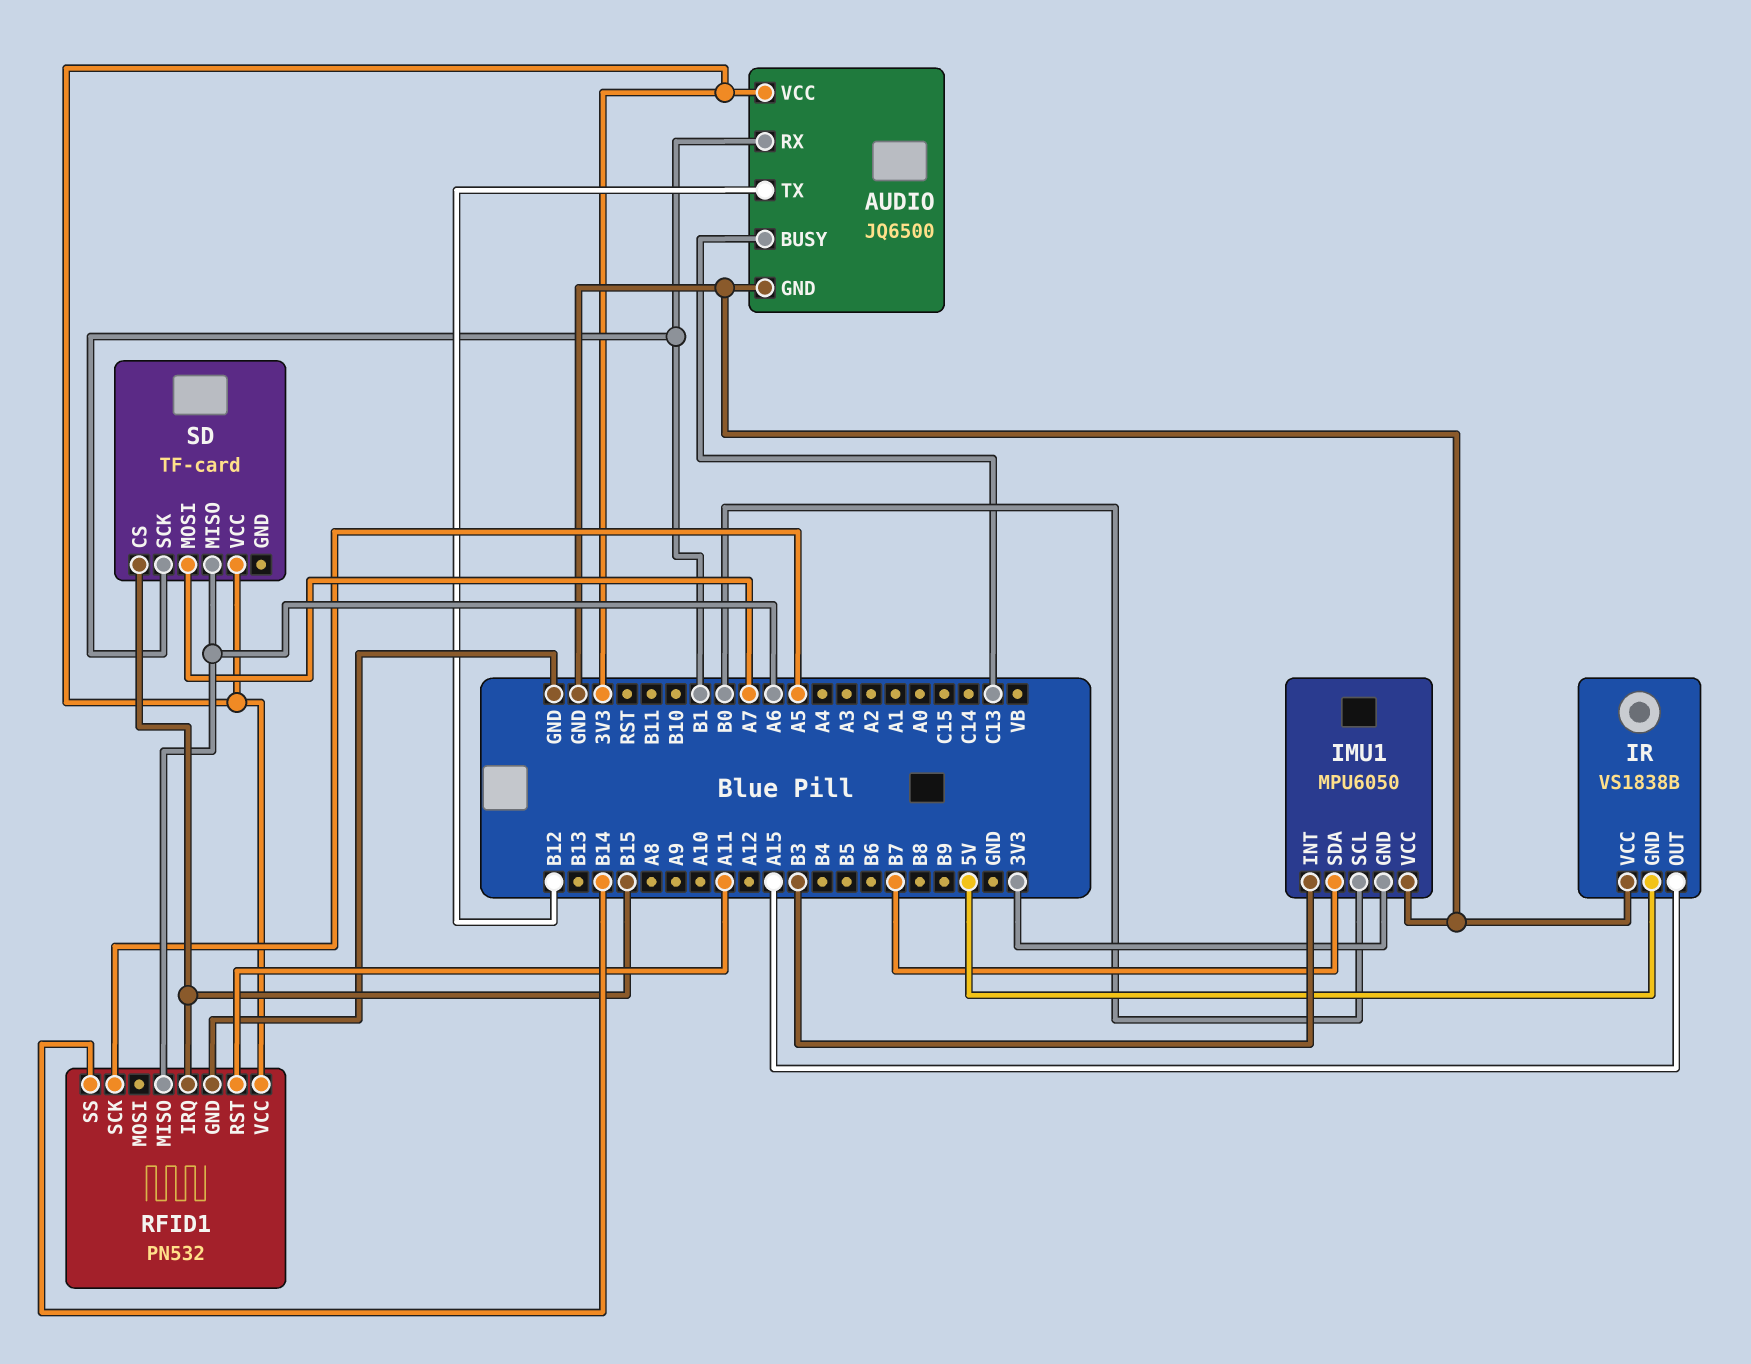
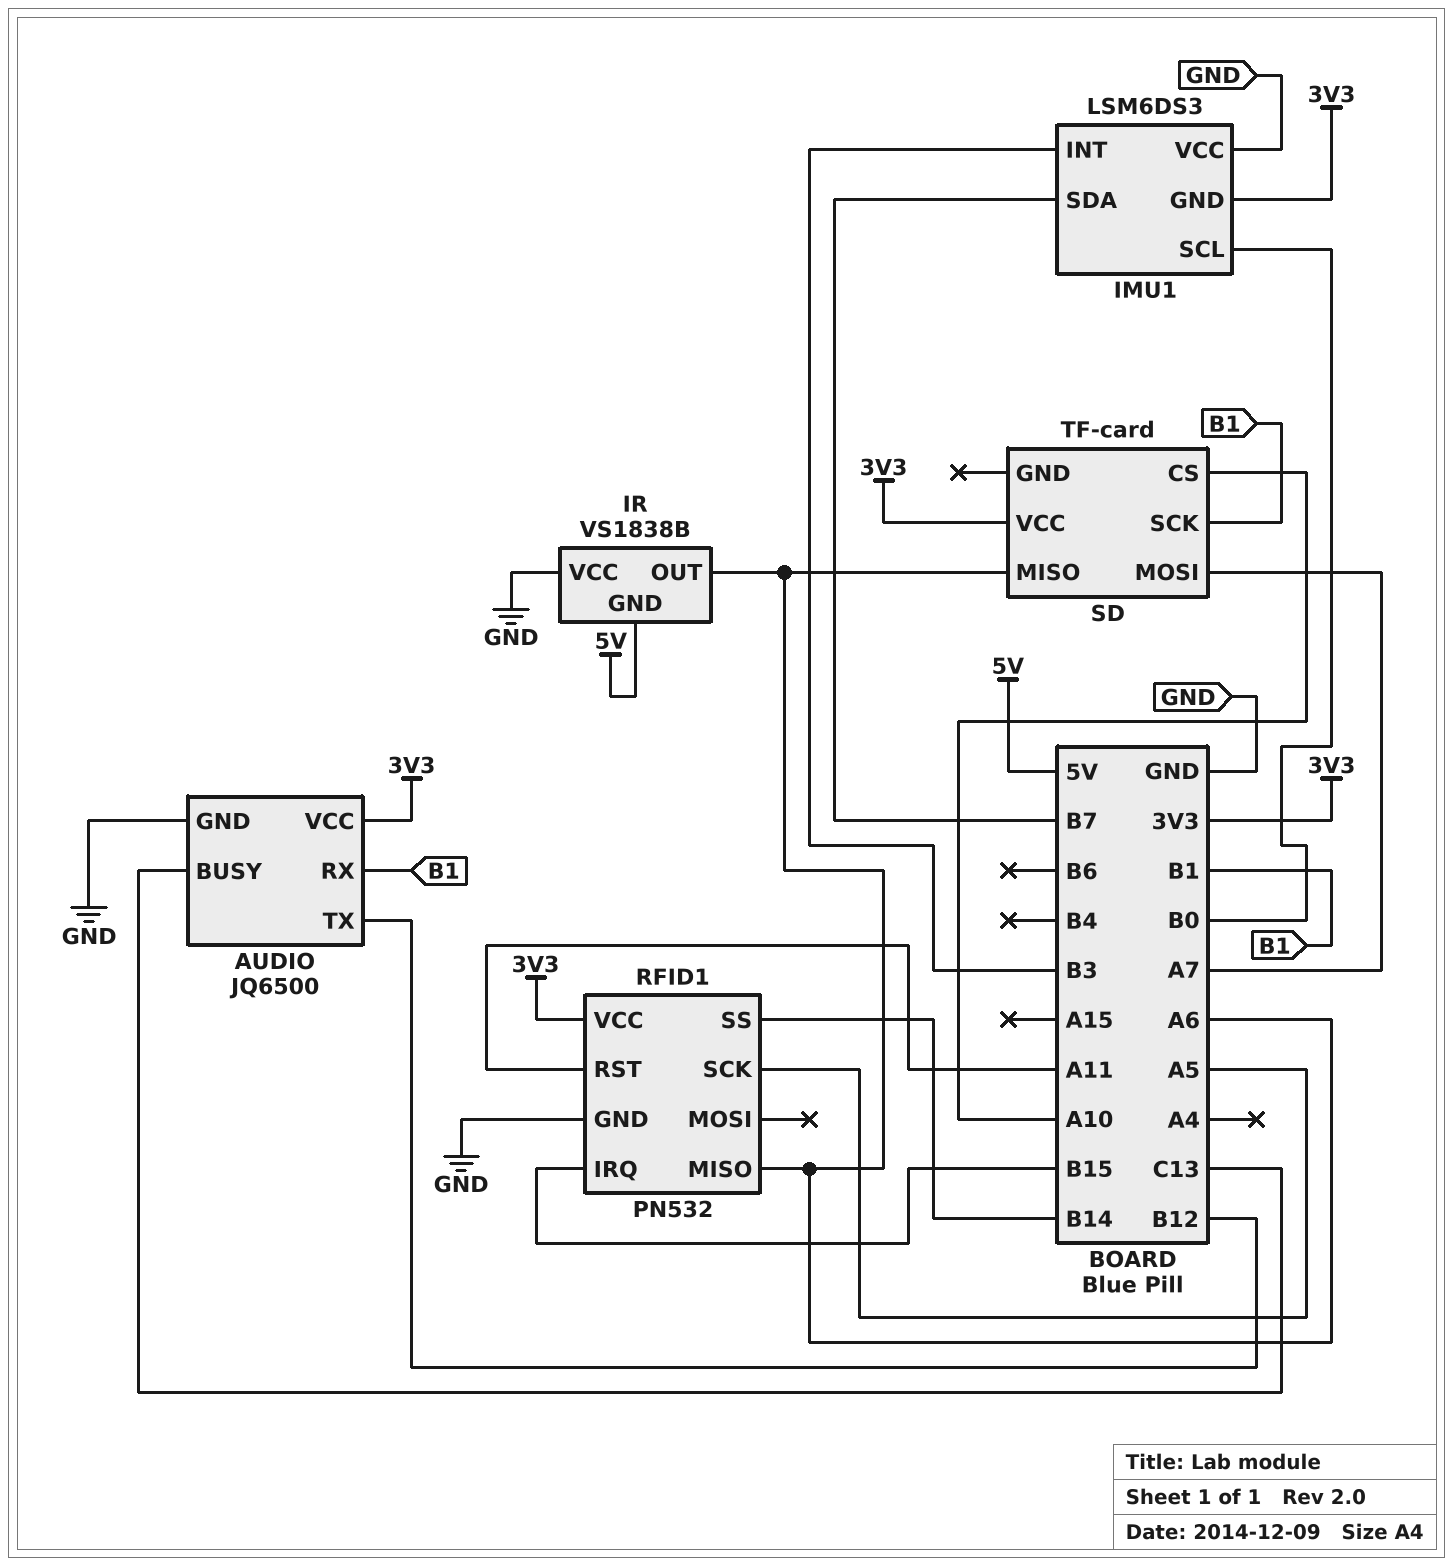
IMU1: MPU6050 -> LSM6DS3
IR pin OUT: A15 -> A6
SD pin CS: B15 -> A10

